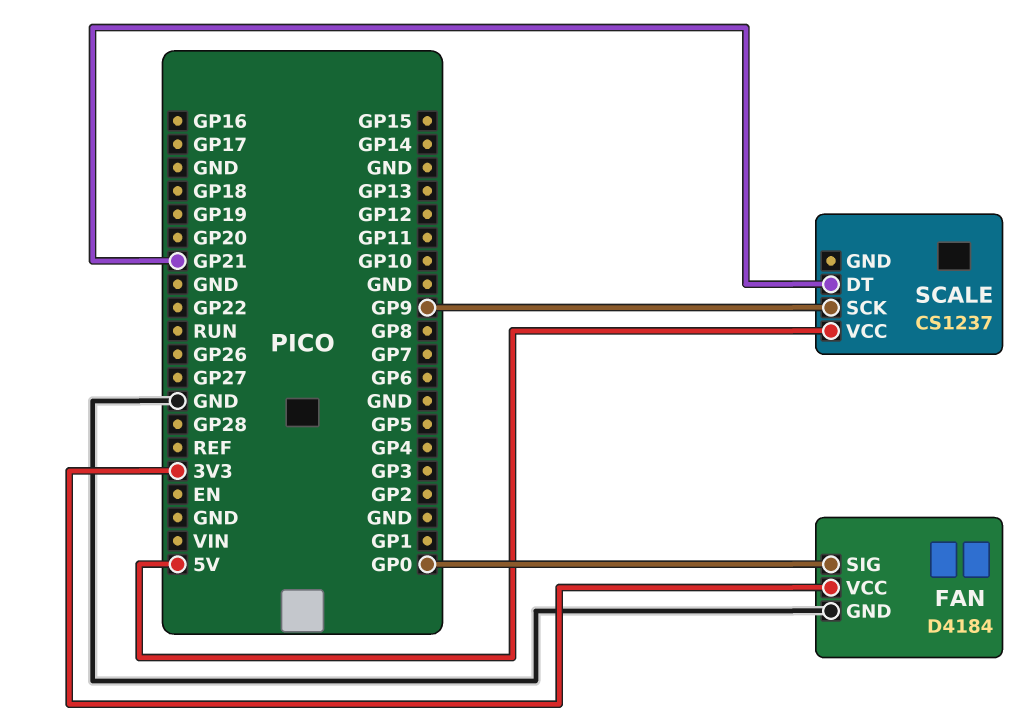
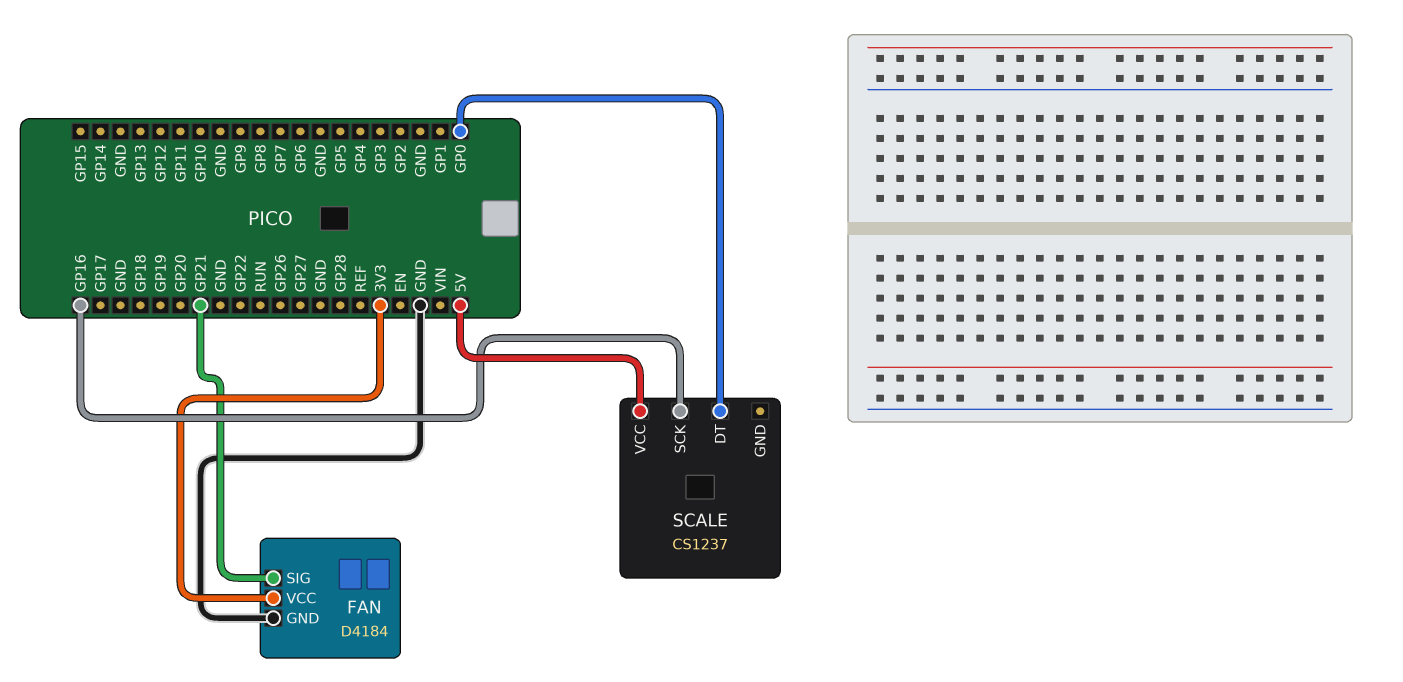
FAN pin SIG: GP0 -> GP21
SCALE pin DT: GP21 -> GP0
SCALE pin SCK: GP9 -> GP16

